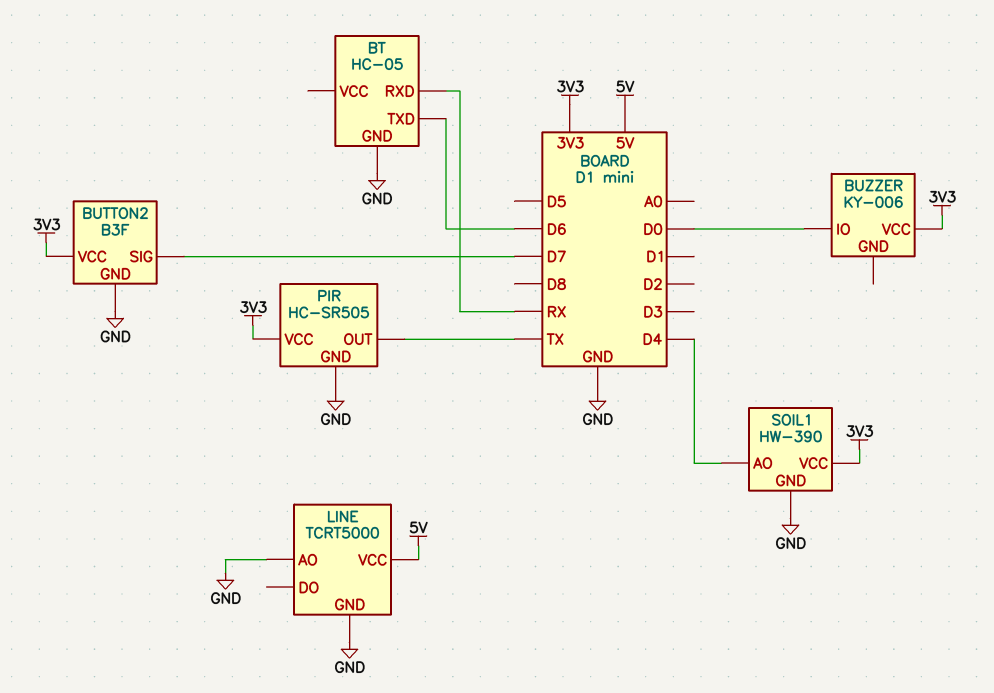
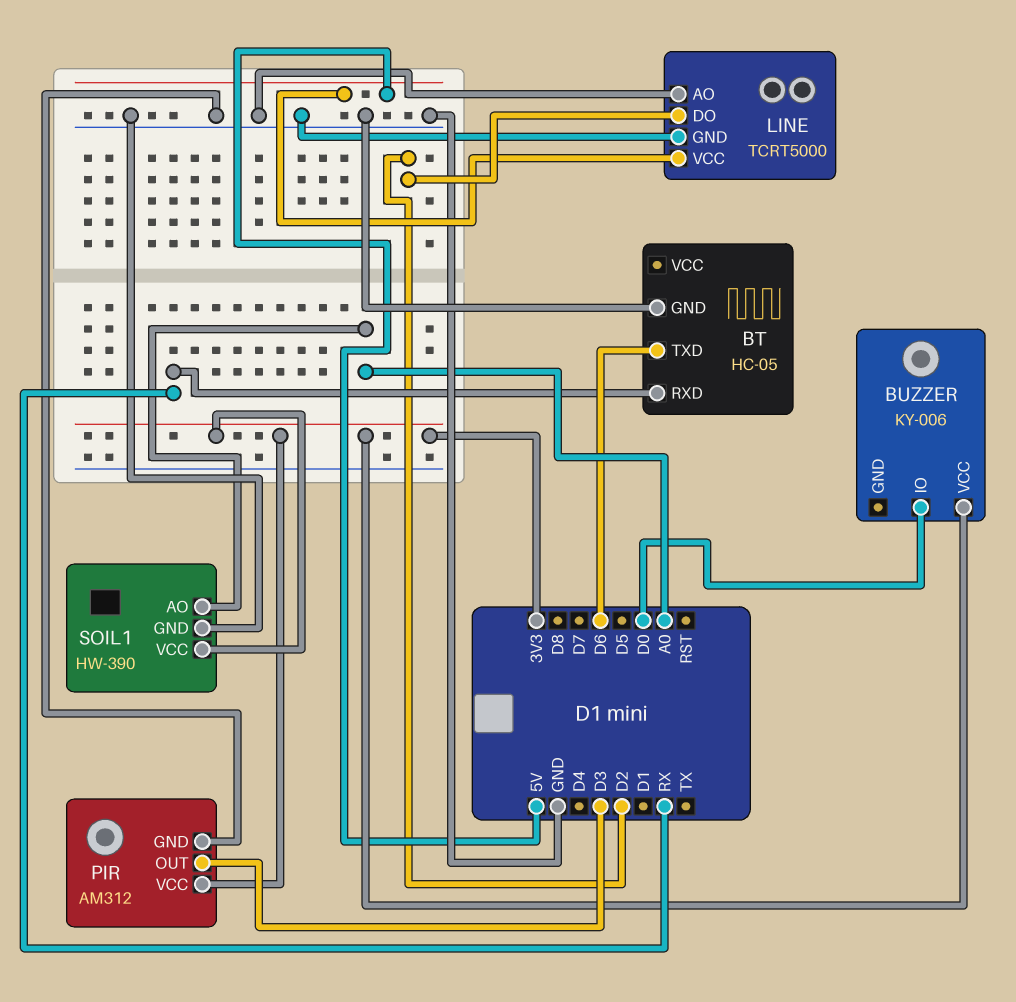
BUTTON2: B3F -> none
BUTTON2 pin GND: GND -> none
BUTTON2 pin SIG: D7 -> none
BUTTON2 pin VCC: 3V3 -> none
LINE pin DO: none -> D2
PIR: HC-SR505 -> AM312
PIR pin OUT: TX -> D3
SOIL1 pin AO: D4 -> A0

